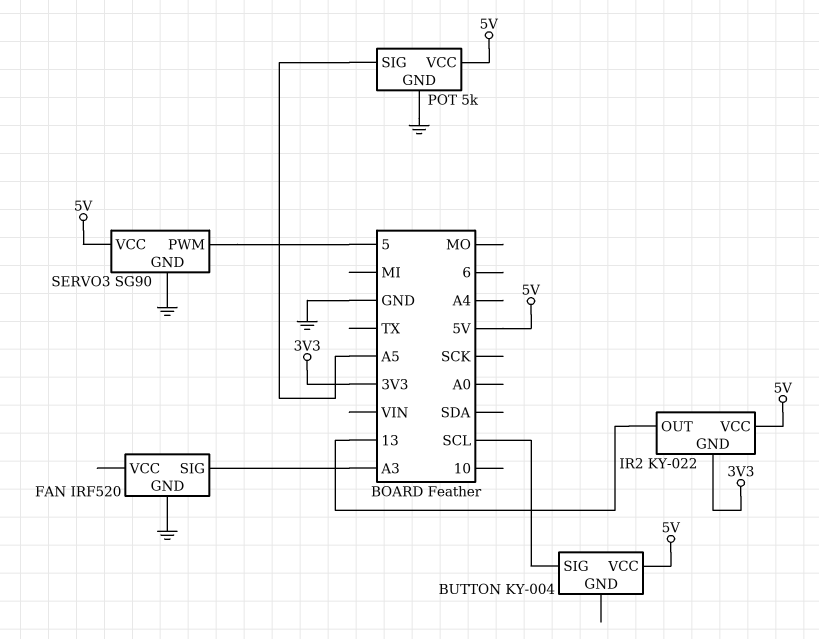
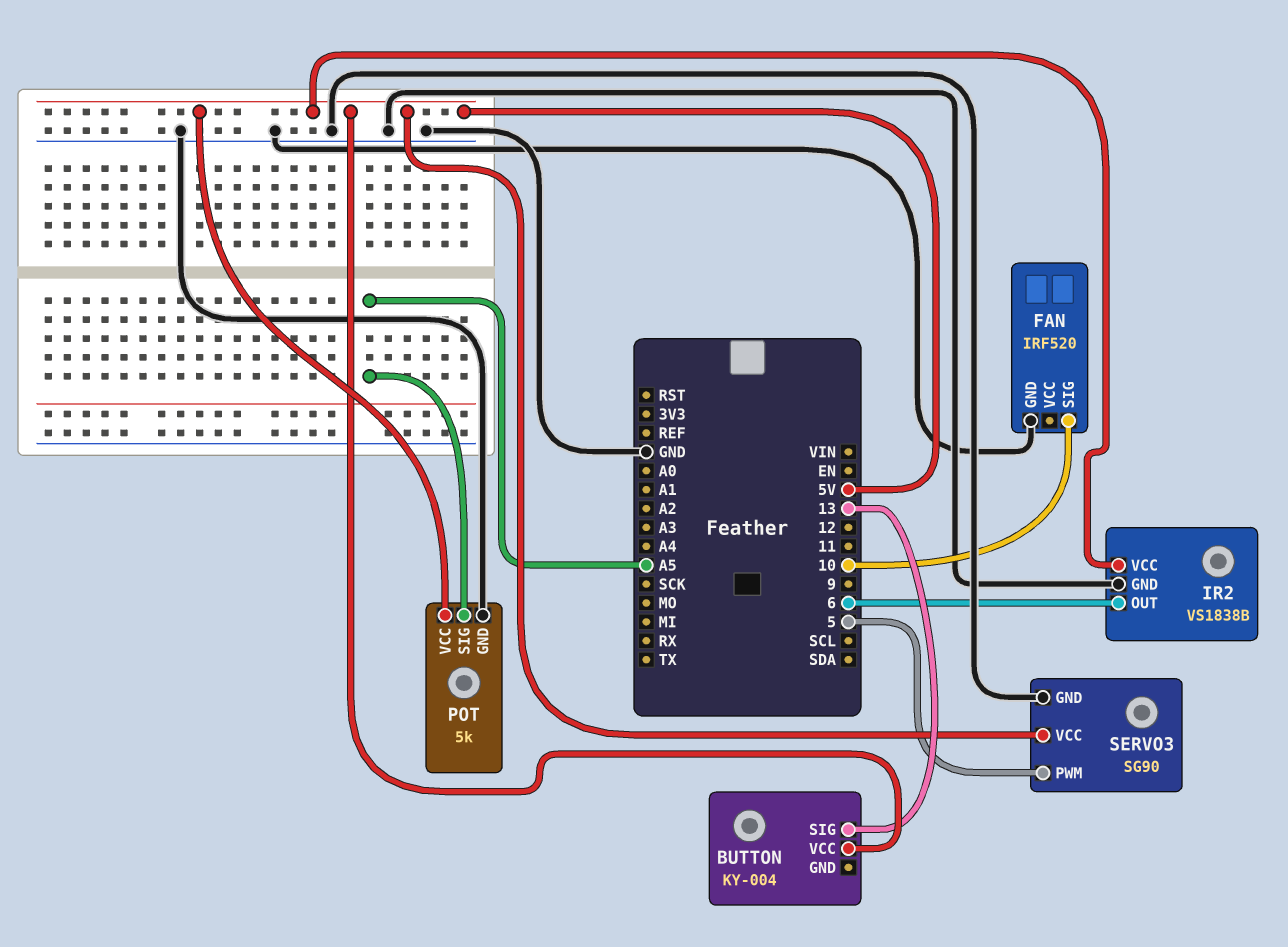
BUTTON pin SIG: SCL -> 13
FAN pin SIG: A3 -> 10
IR2: KY-022 -> VS1838B
IR2 pin GND: 3V3 -> GND
IR2 pin OUT: 13 -> 6

